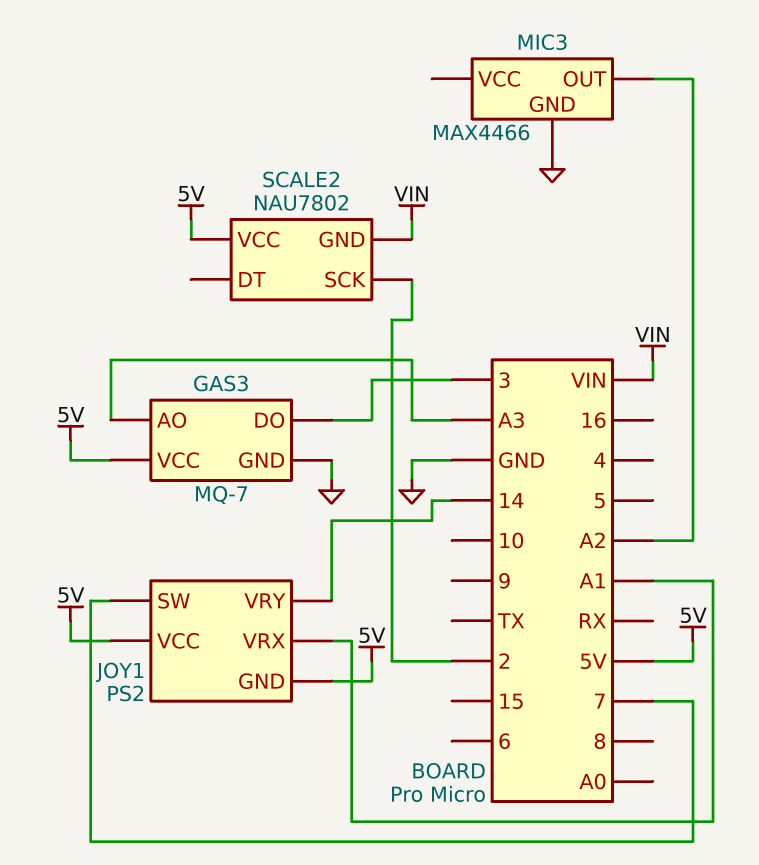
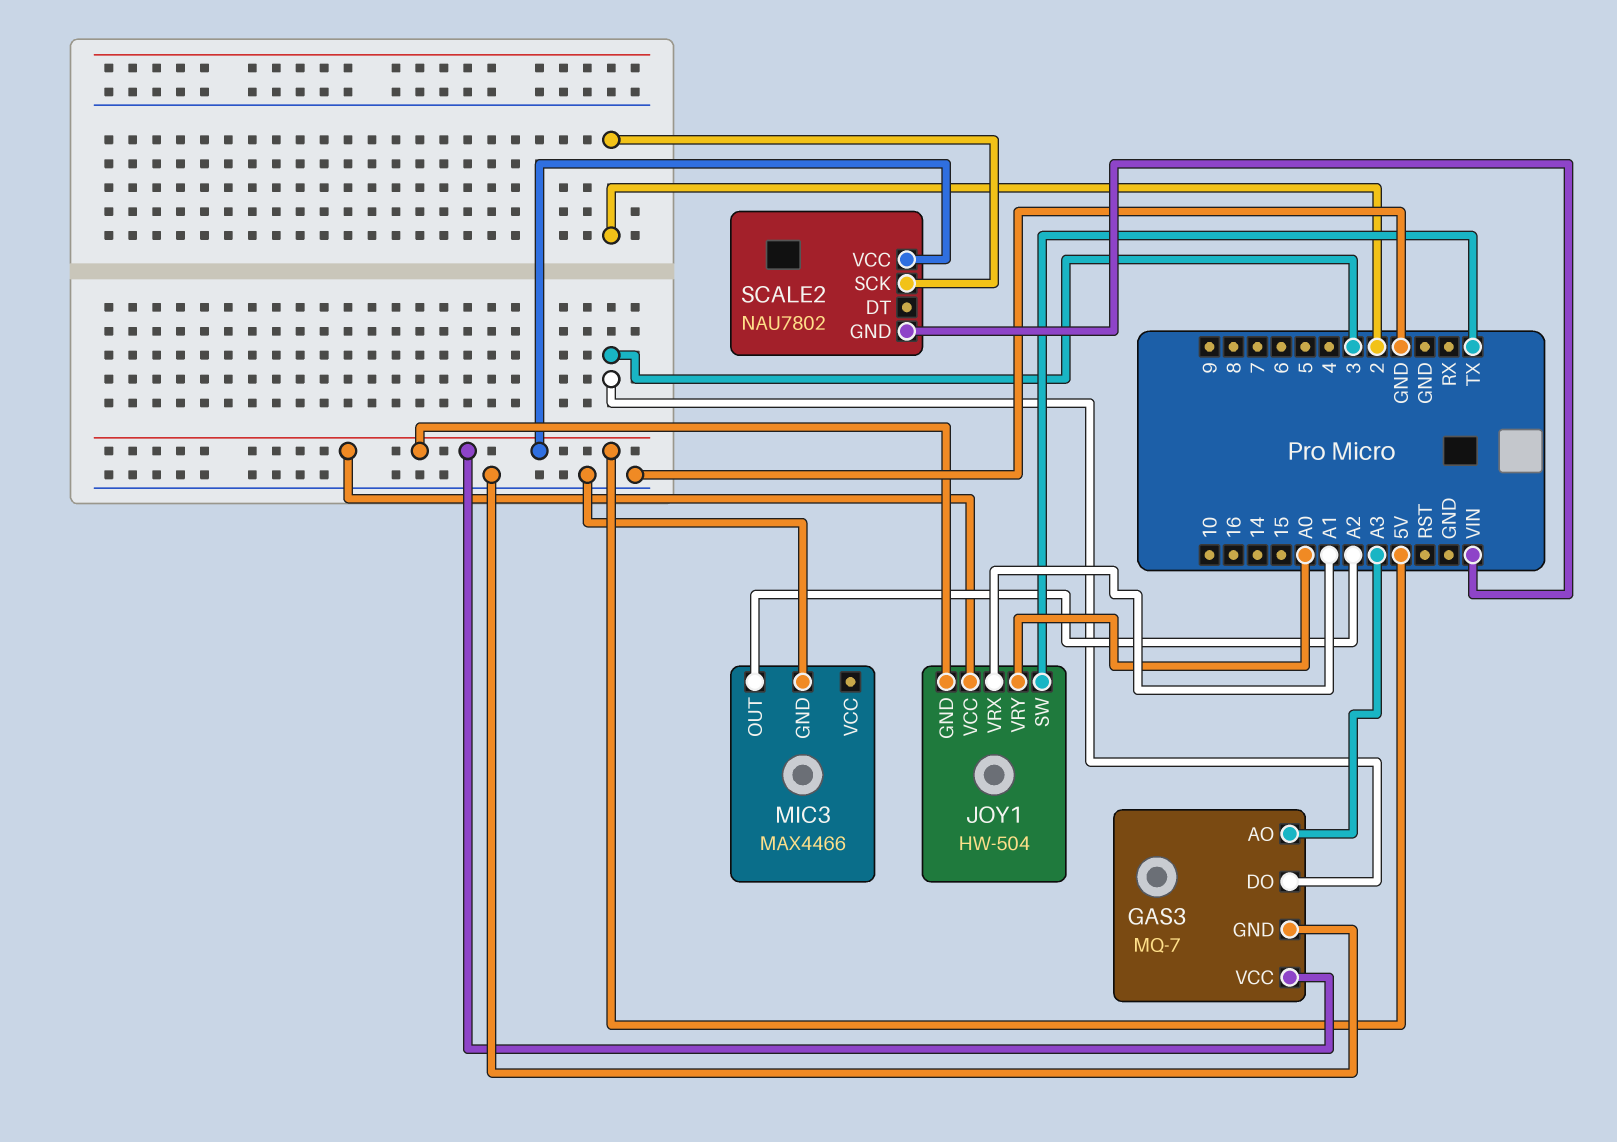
JOY1: PS2 -> HW-504
JOY1 pin SW: 7 -> TX
JOY1 pin VRY: 14 -> A0

